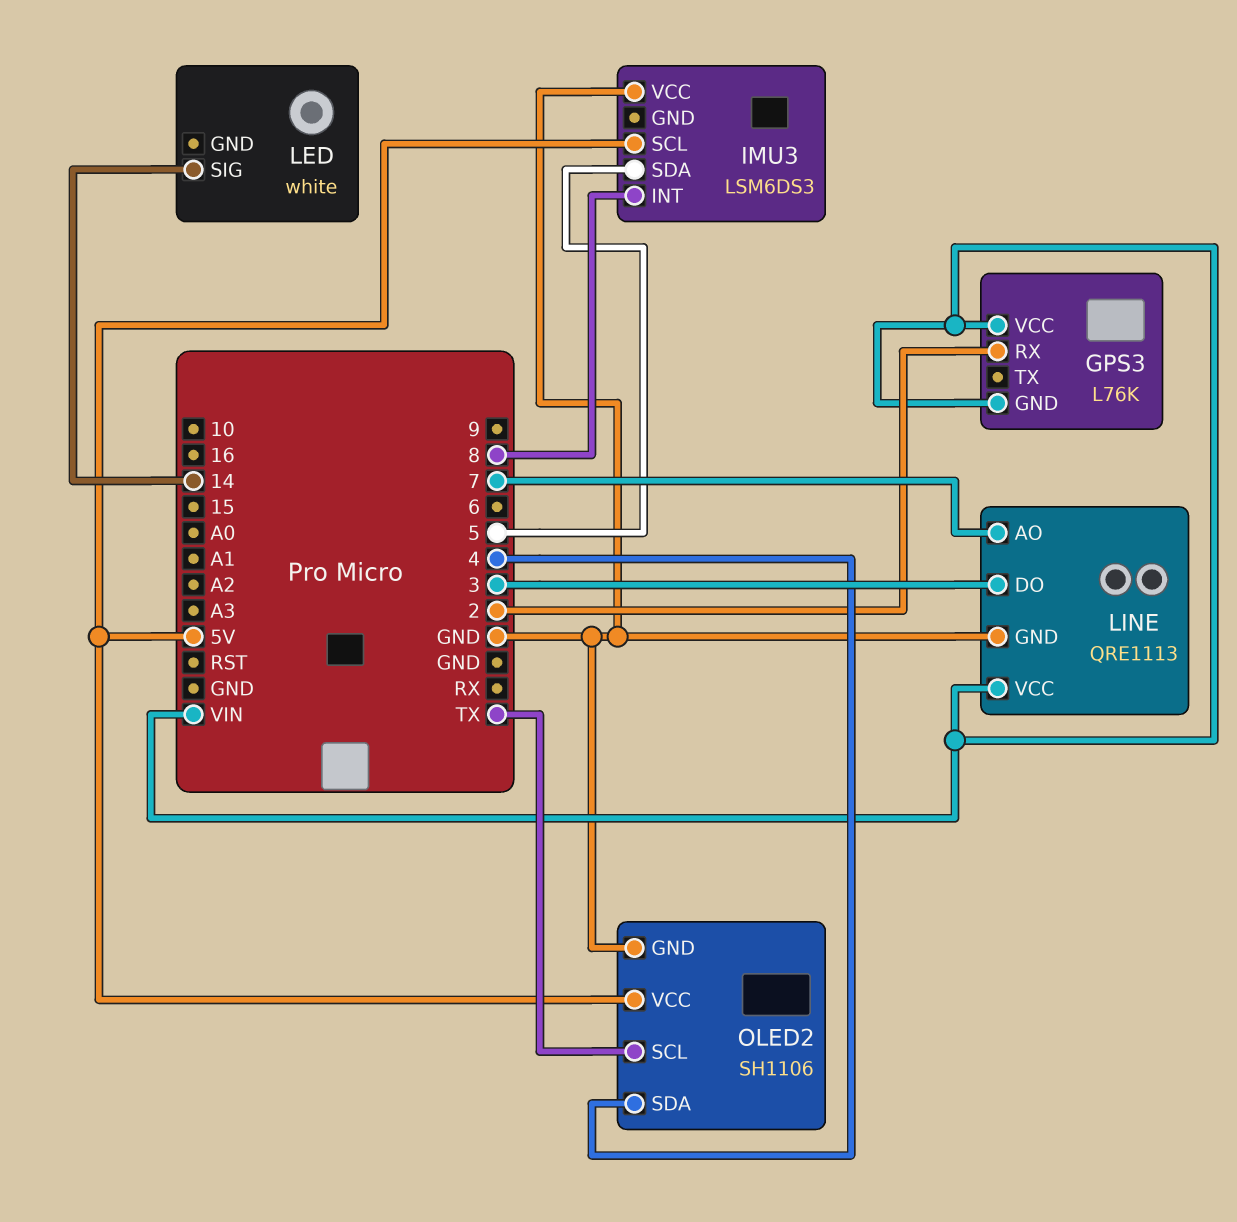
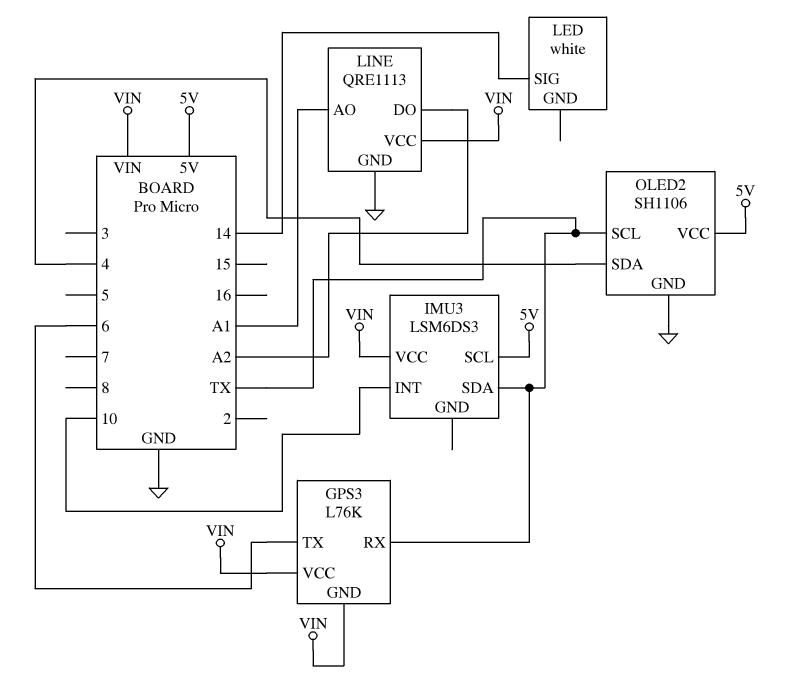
GPS3 pin RX: 2 -> TX
GPS3 pin TX: none -> 6
IMU3 pin INT: 8 -> 10
IMU3 pin SDA: 5 -> TX
IMU3 pin VCC: GND -> VIN
LINE pin AO: 7 -> A1
LINE pin DO: 3 -> A2

